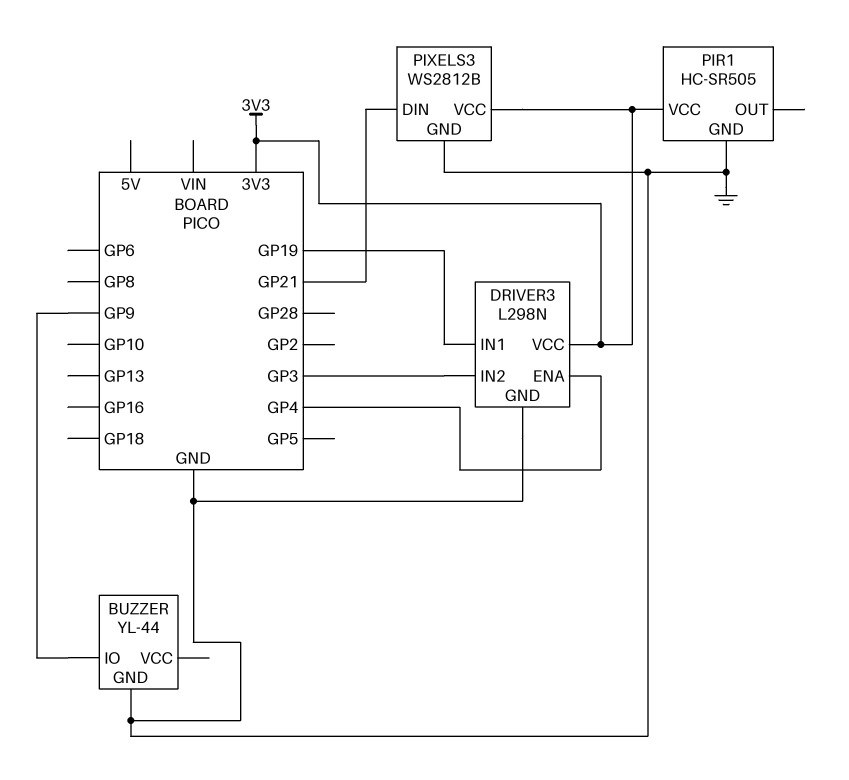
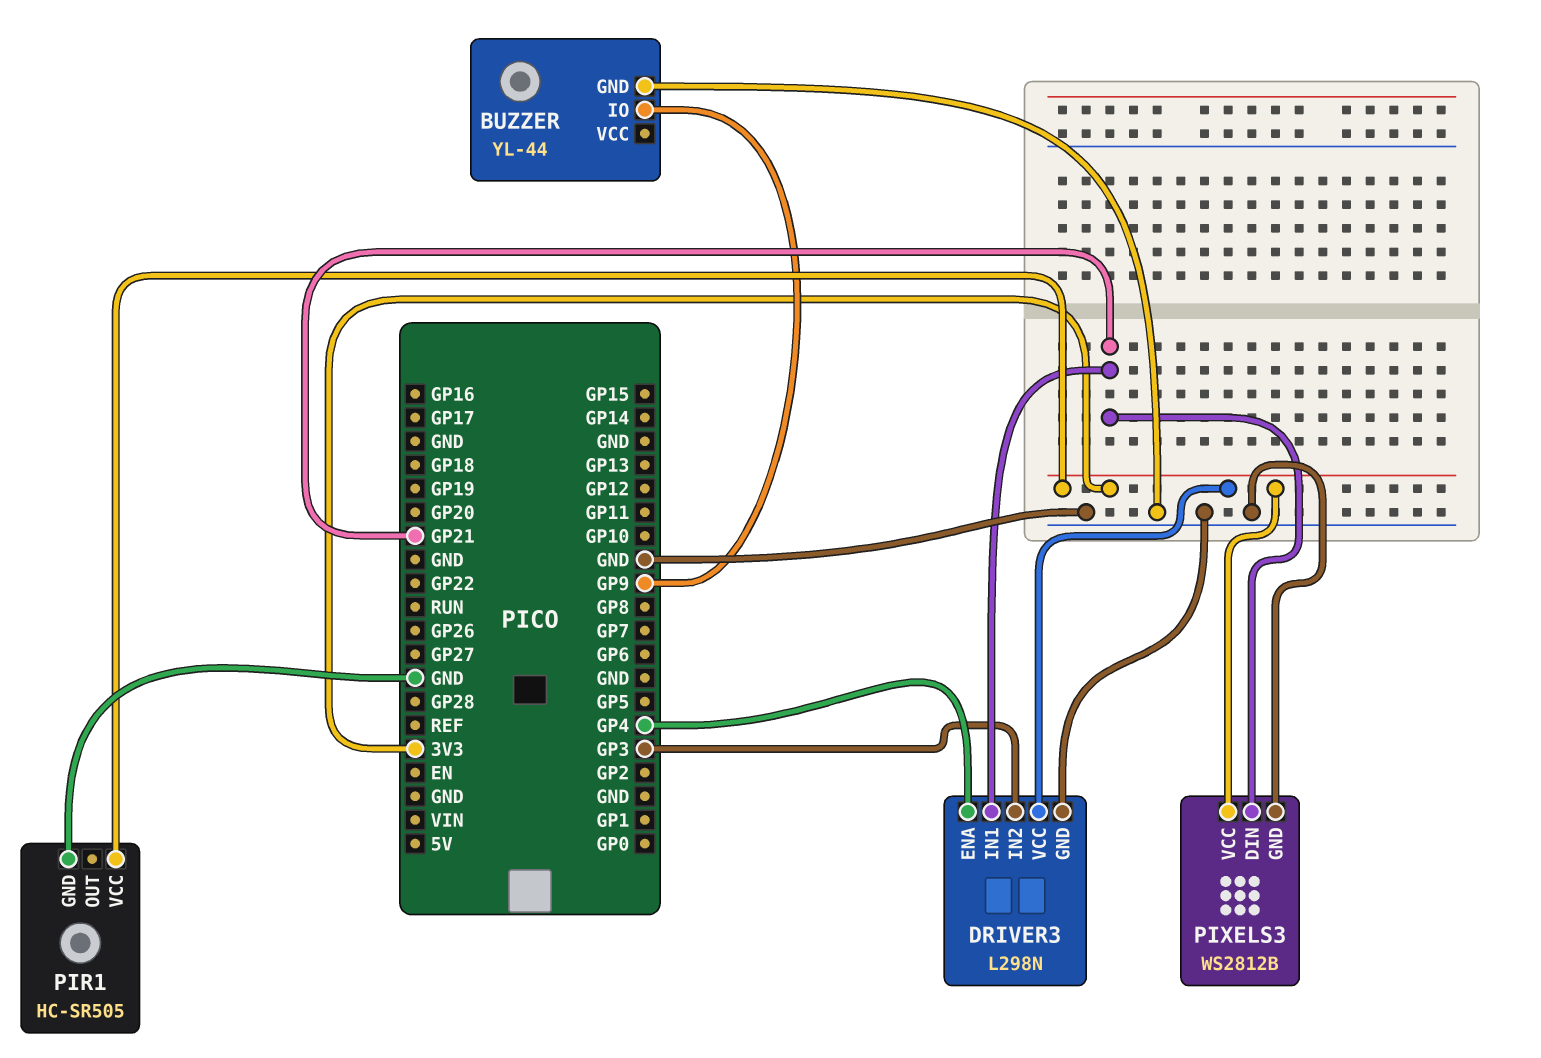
DRIVER3 pin IN1: GP19 -> GP21

